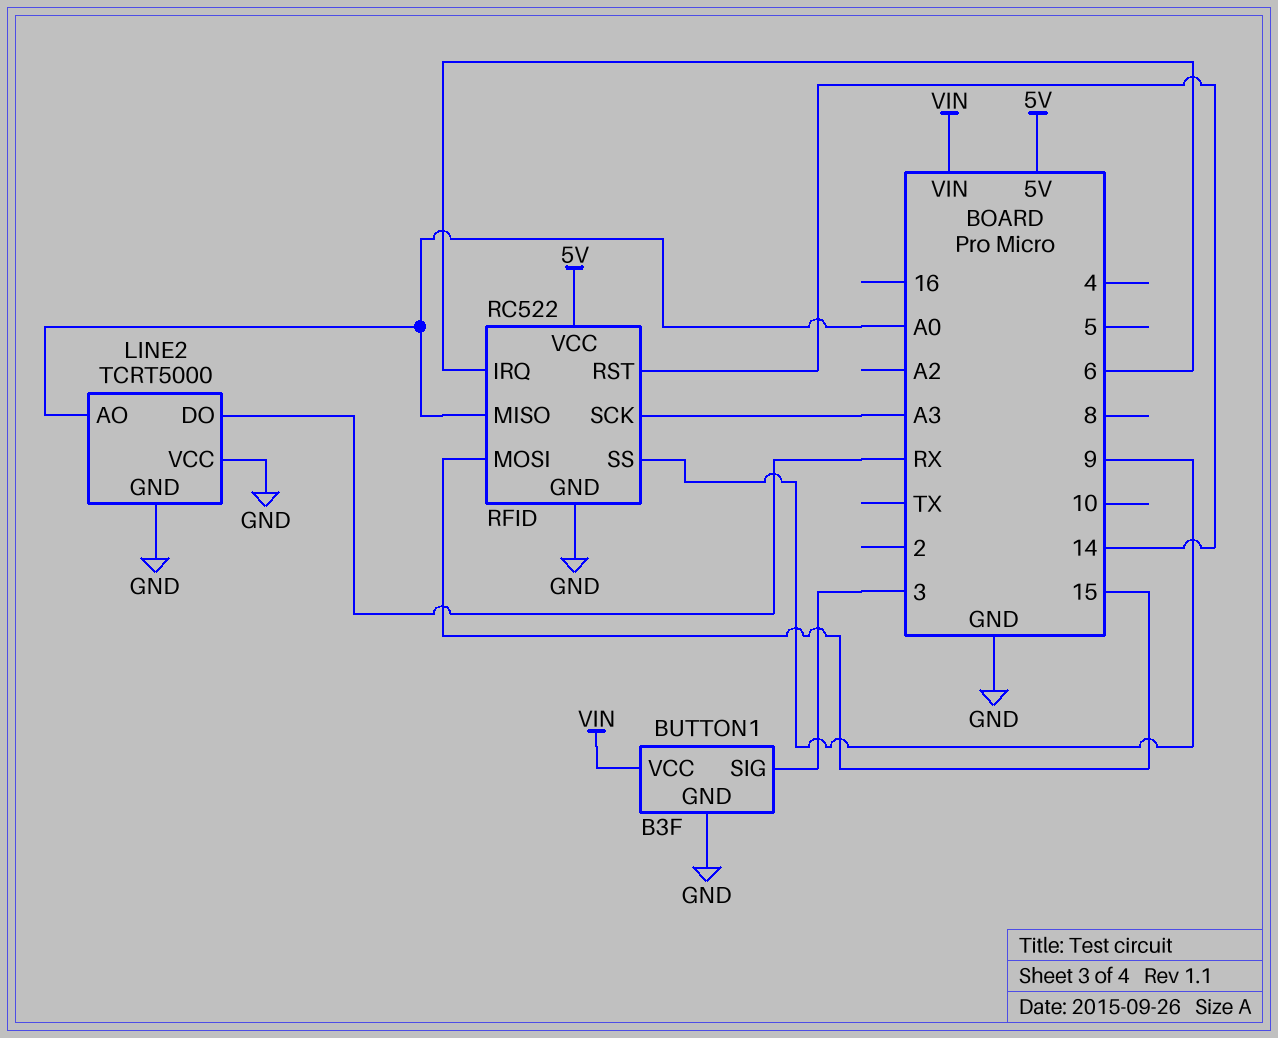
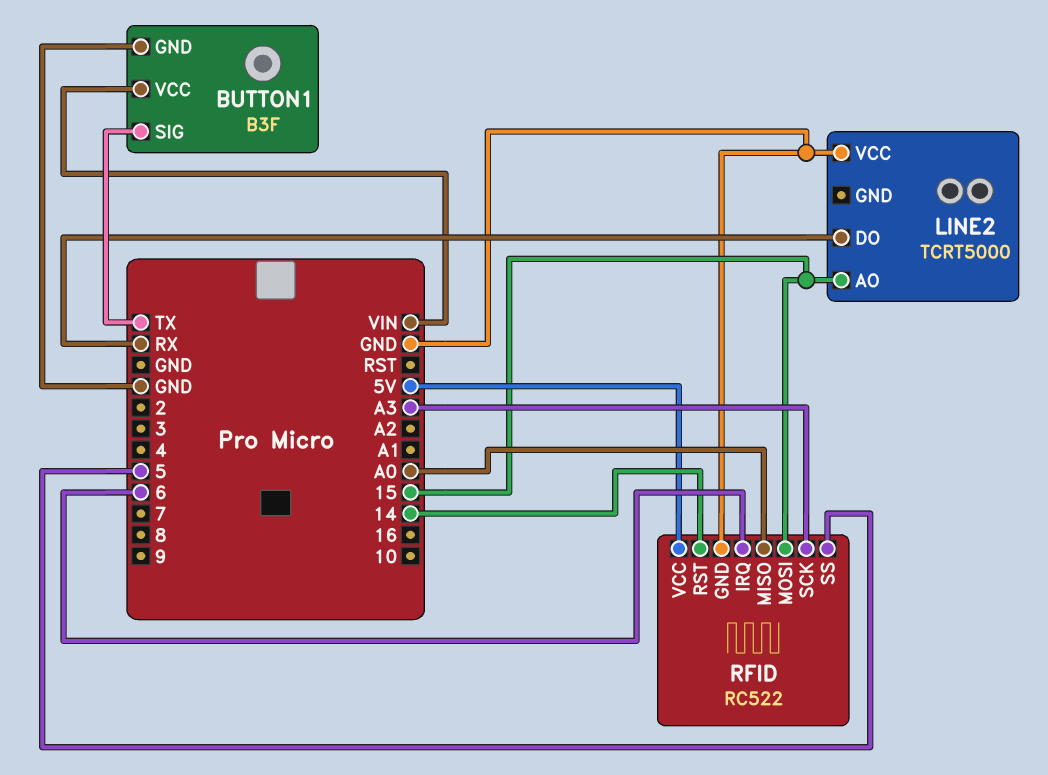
BUTTON1 pin SIG: 3 -> TX
LINE2 pin AO: A0 -> 15
LINE2 pin GND: GND -> none
RFID pin SS: 9 -> 5

